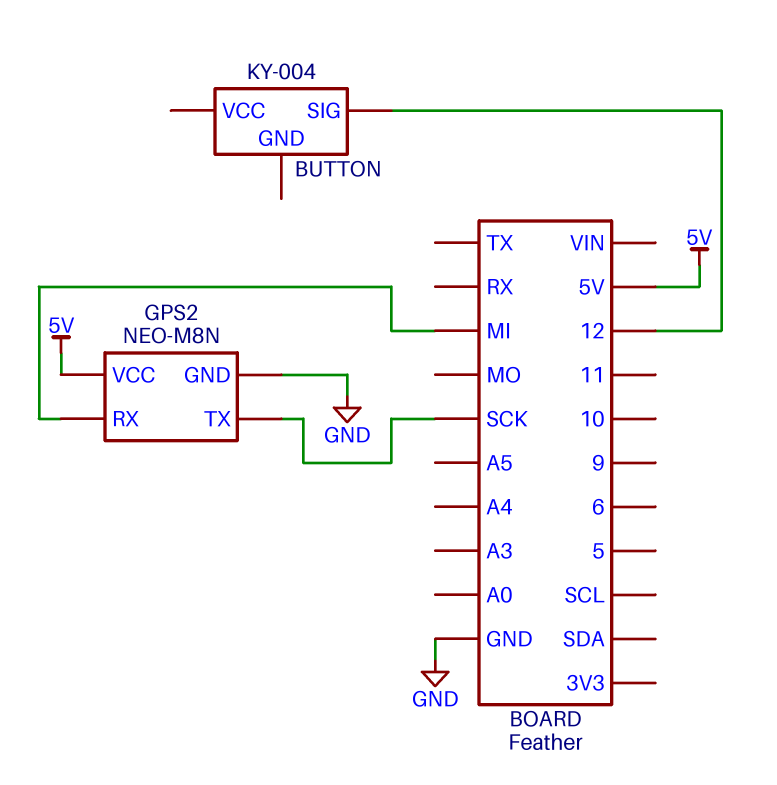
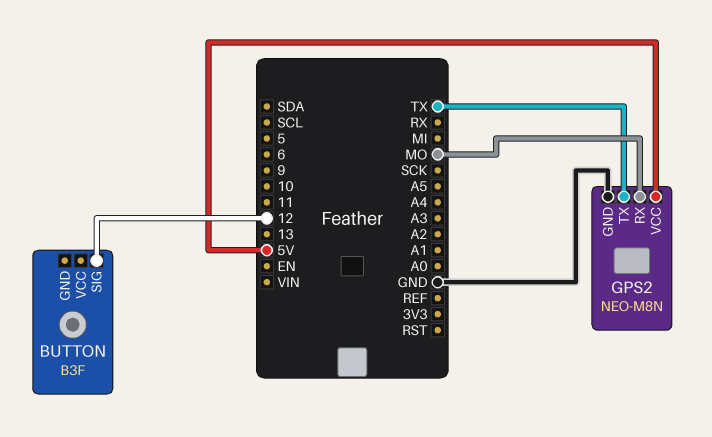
BUTTON: KY-004 -> B3F
GPS2 pin RX: MI -> MO
GPS2 pin TX: SCK -> TX

